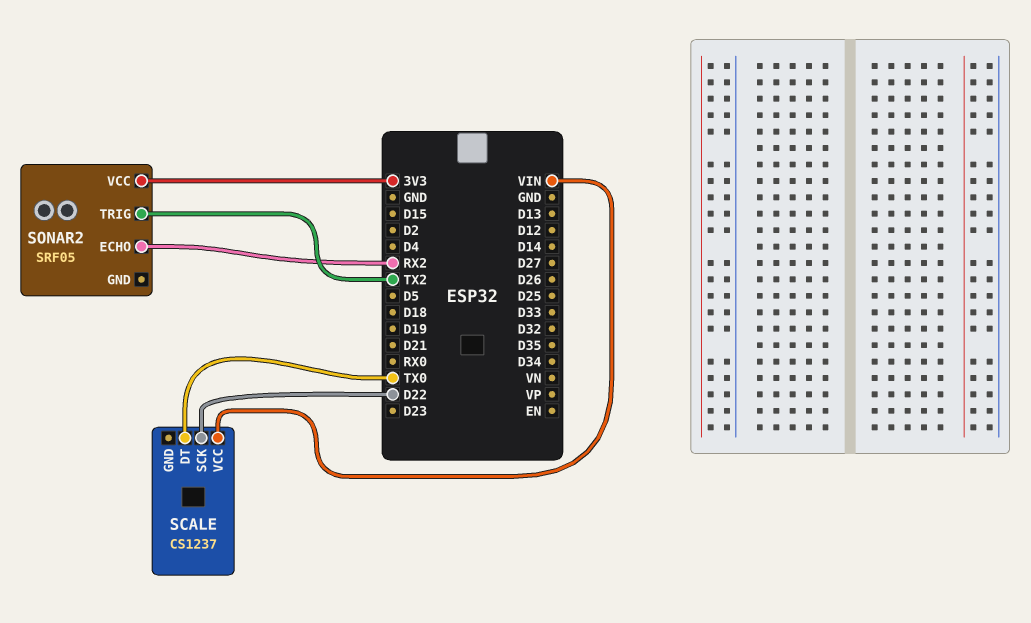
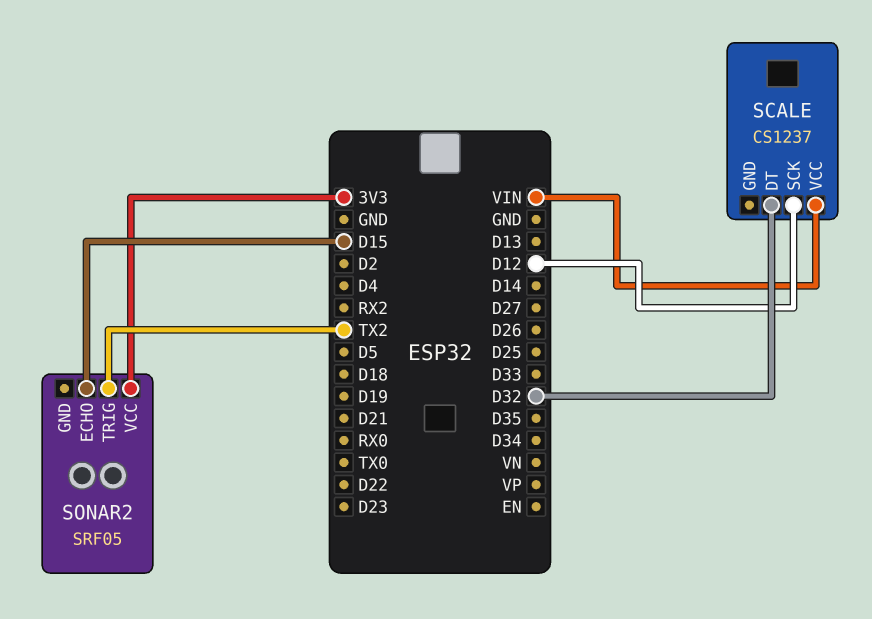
SCALE pin DT: TX0 -> D32
SCALE pin SCK: D22 -> D12
SONAR2 pin ECHO: RX2 -> D15

